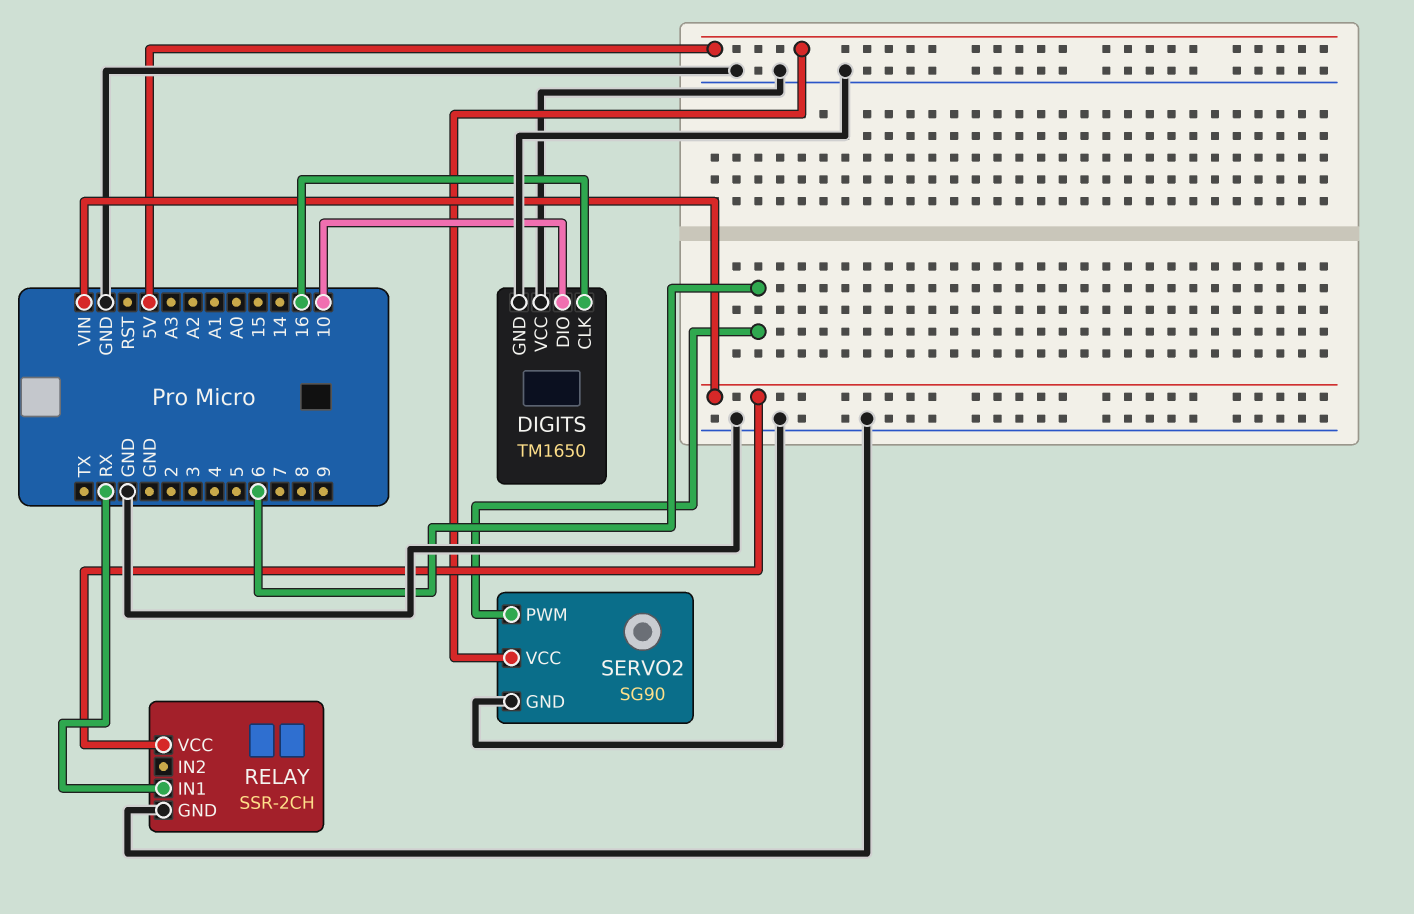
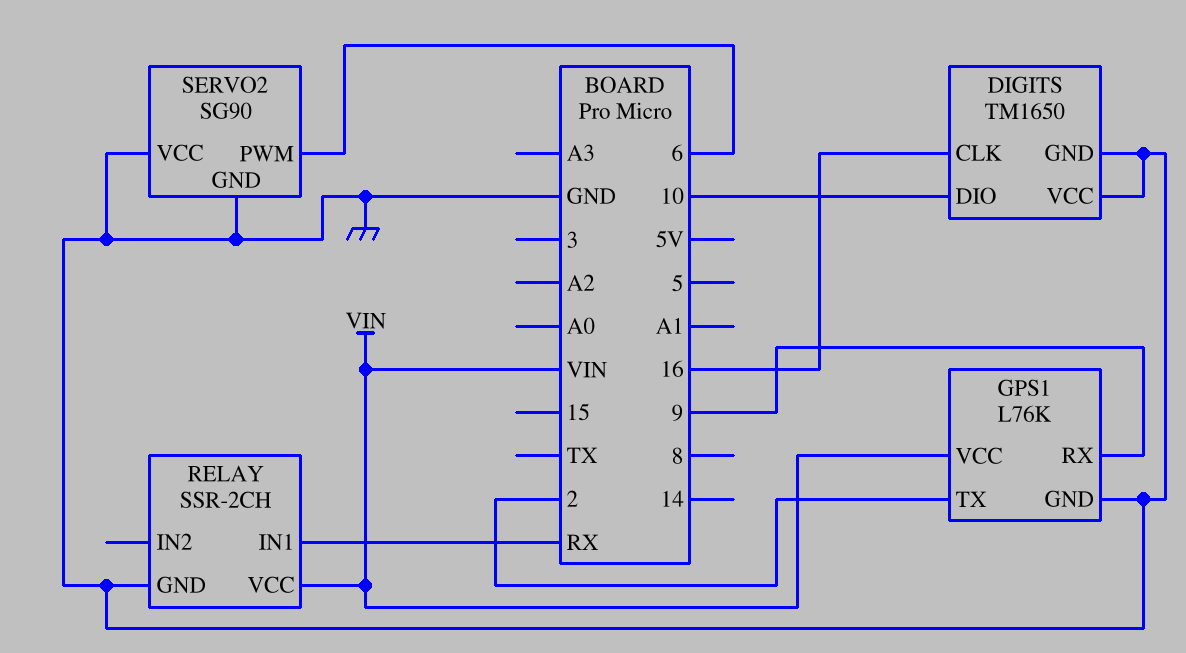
GPS1: none -> L76K
GPS1 pin GND: none -> GND
GPS1 pin RX: none -> 9
GPS1 pin TX: none -> 2
GPS1 pin VCC: none -> VIN
SERVO2 pin VCC: 5V -> GND

